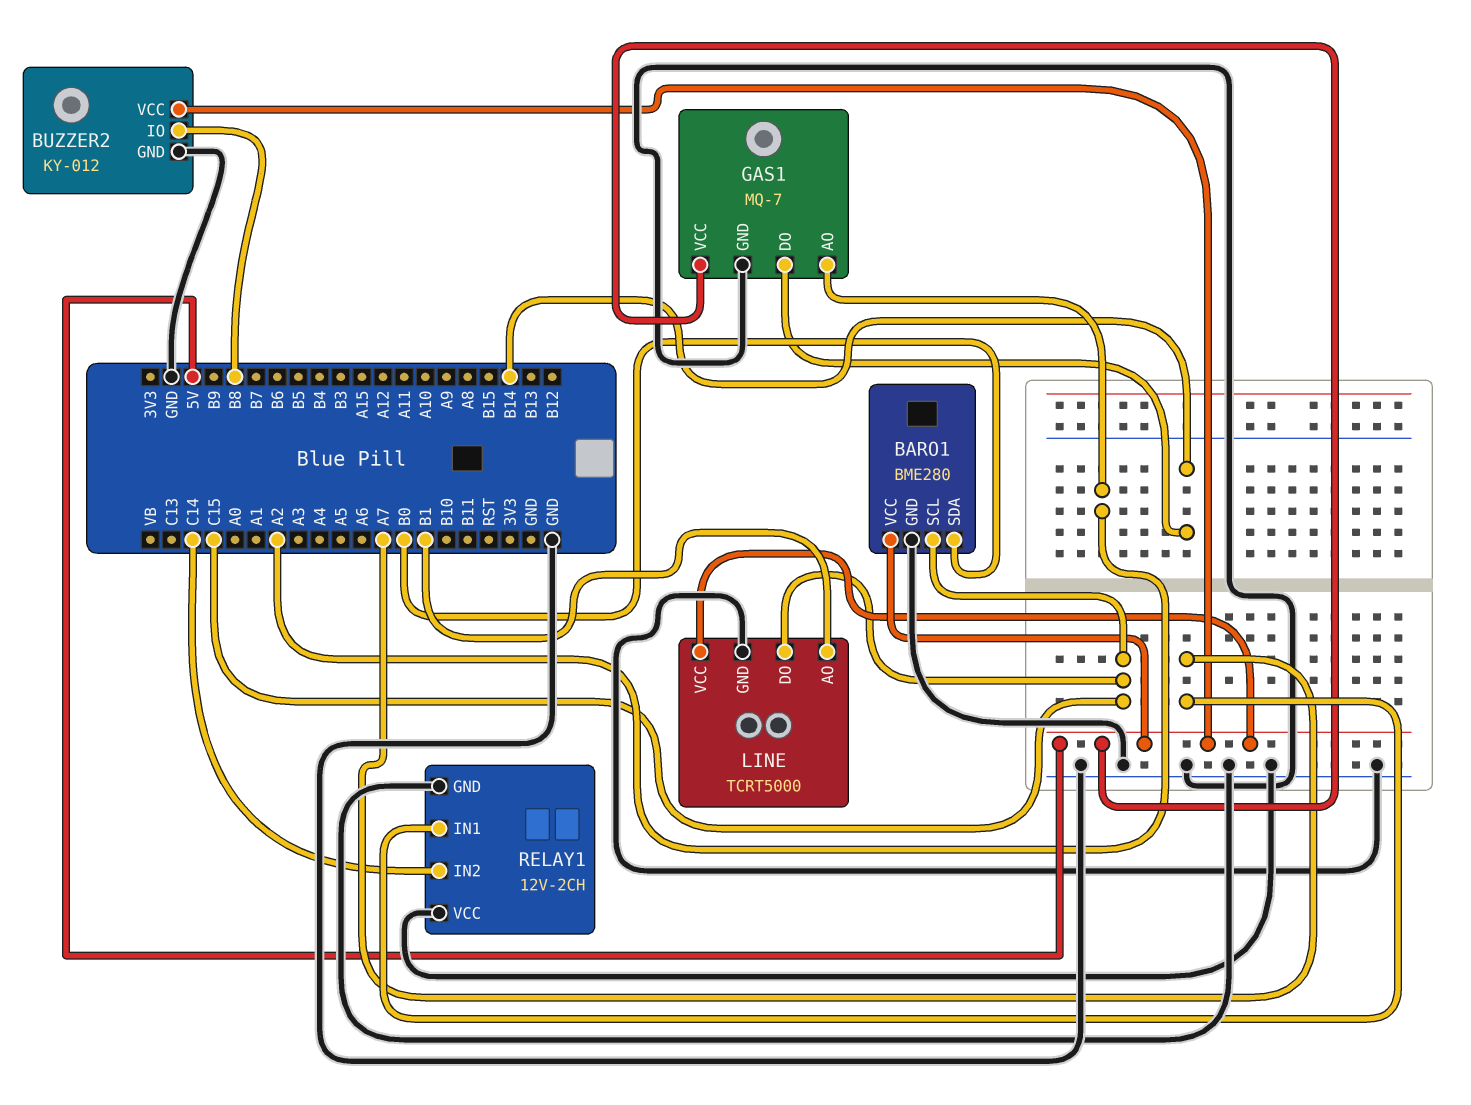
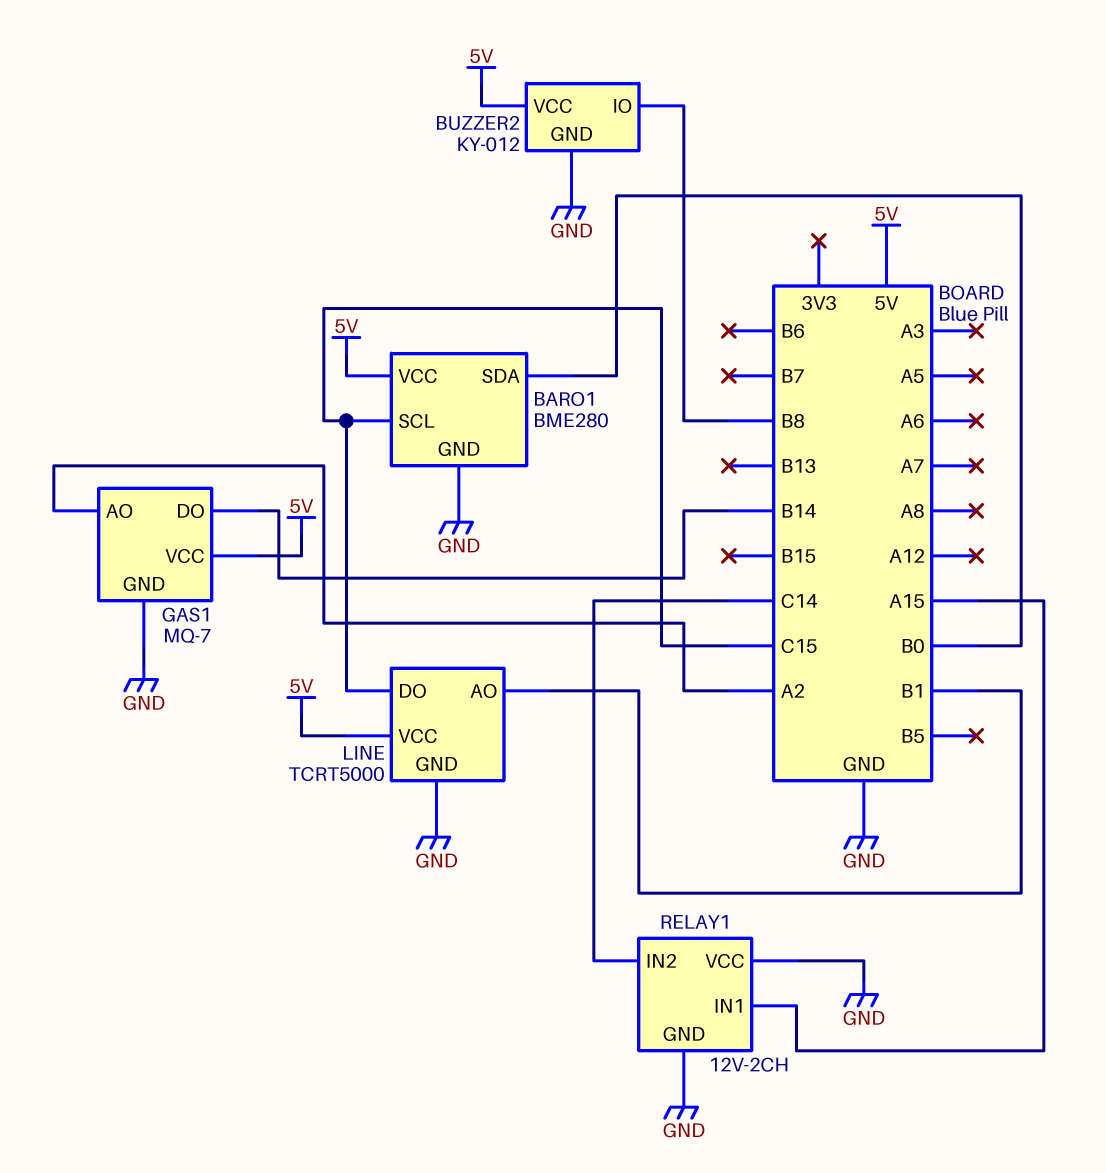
RELAY1 pin IN1: A7 -> A15

